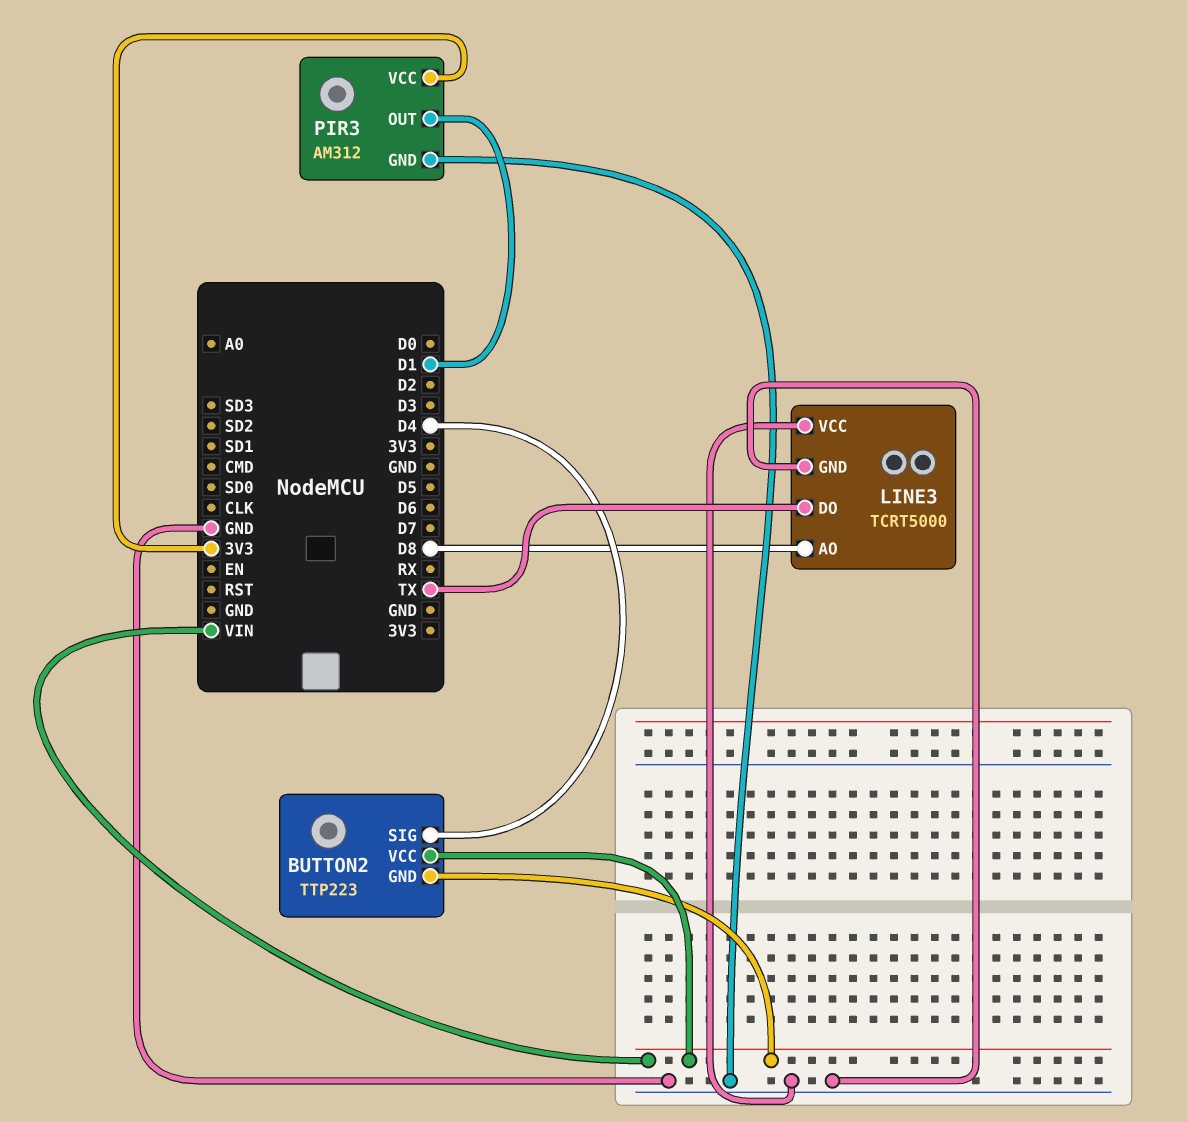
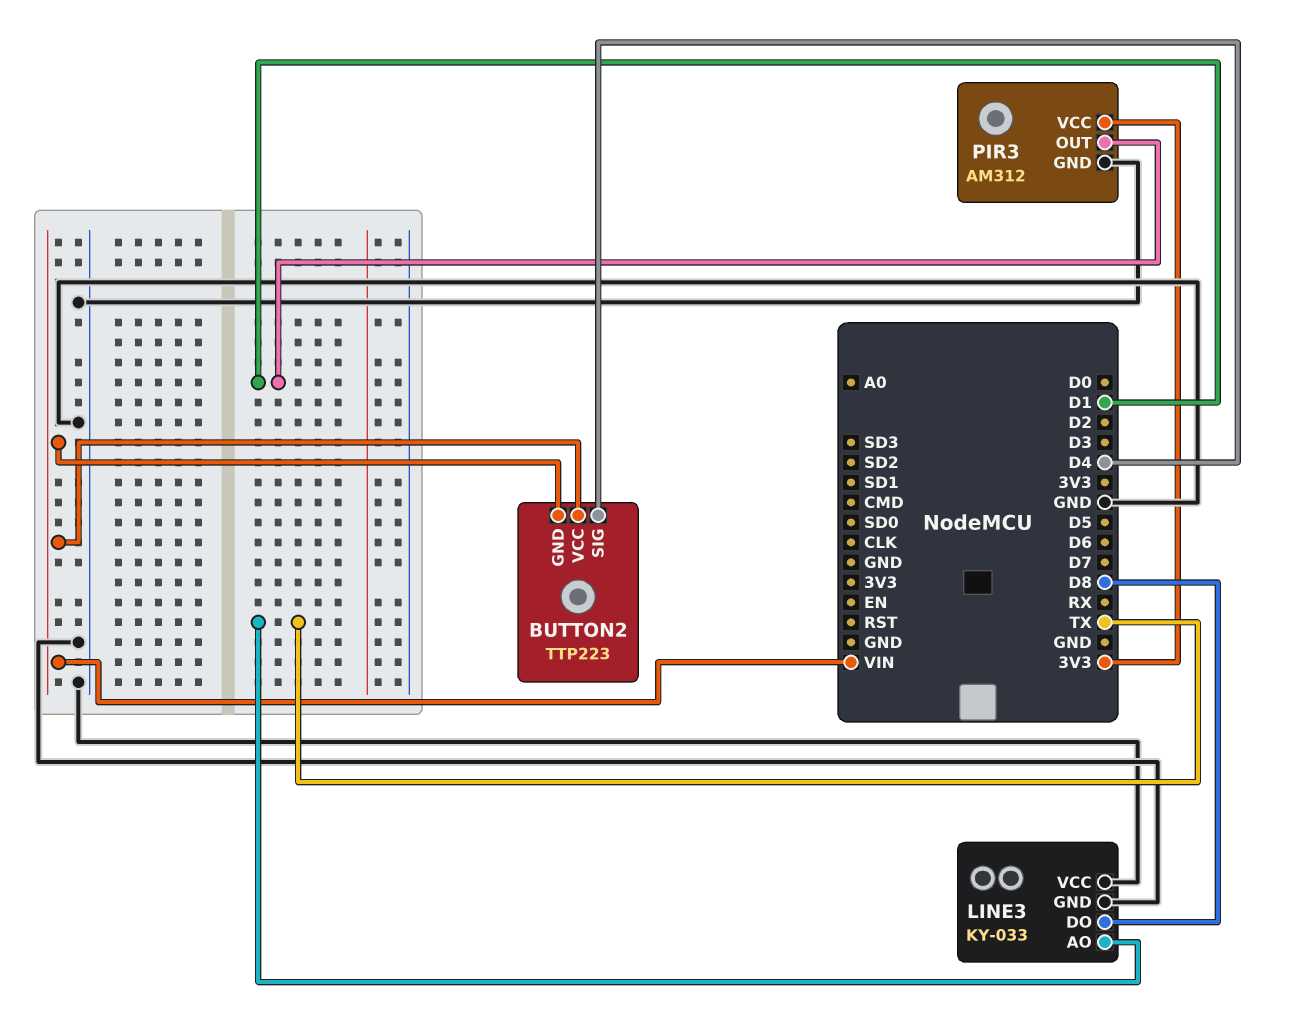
LINE3: TCRT5000 -> KY-033
LINE3 pin AO: D8 -> TX
LINE3 pin DO: TX -> D8

